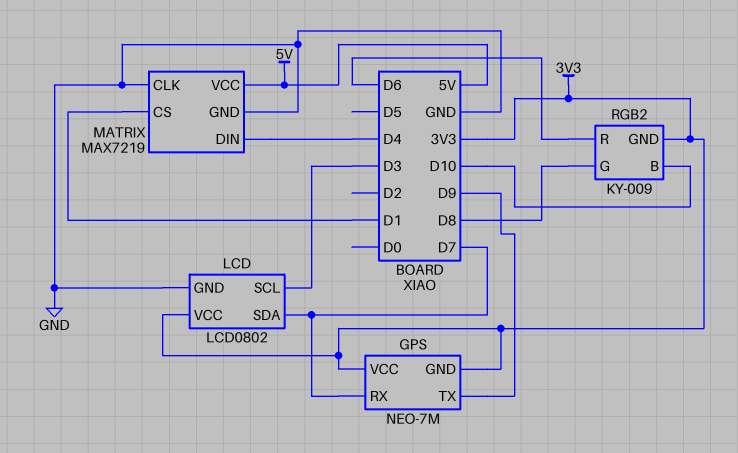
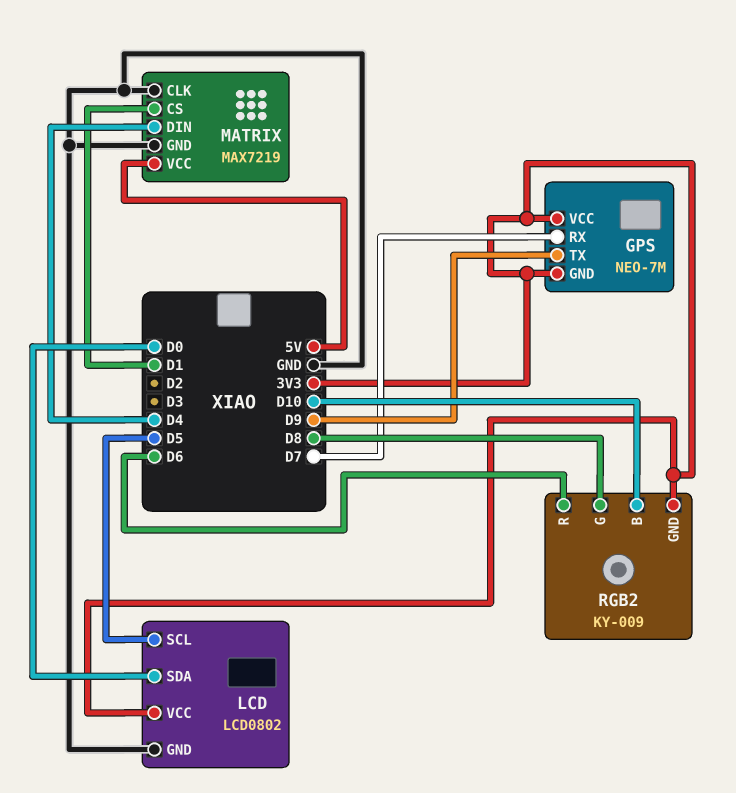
LCD pin SCL: D3 -> D5
LCD pin SDA: D7 -> D0

